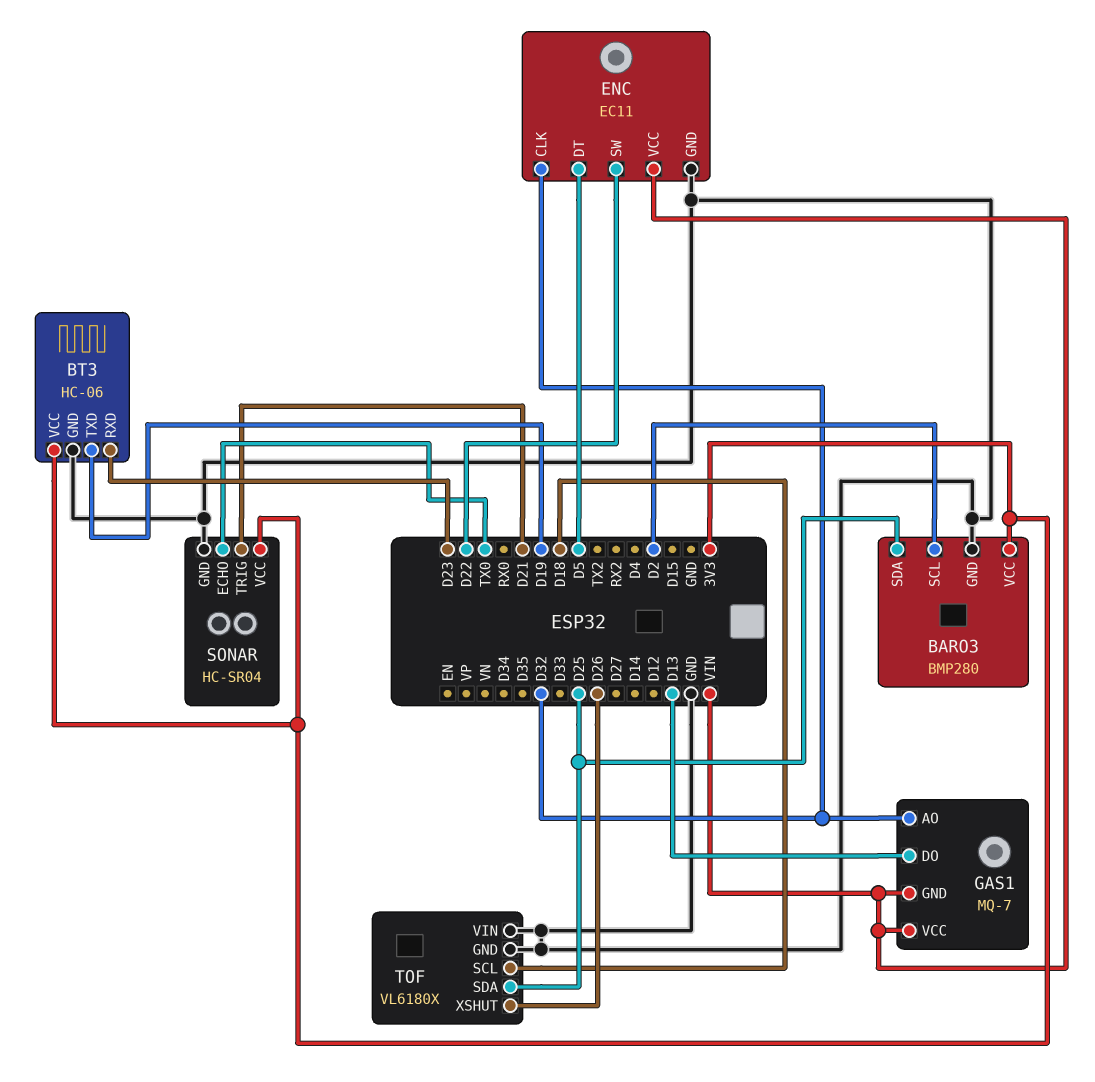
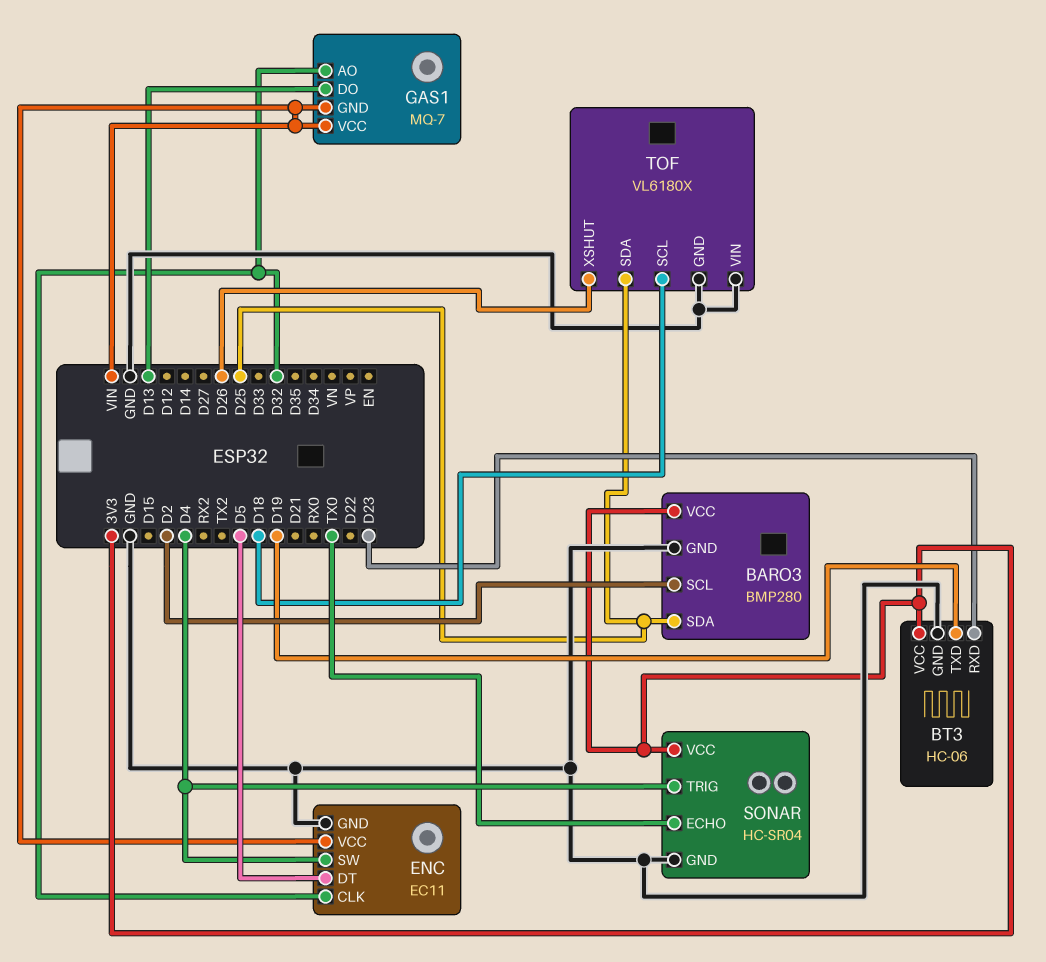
ENC pin SW: D22 -> D4
SONAR pin TRIG: D21 -> D4

